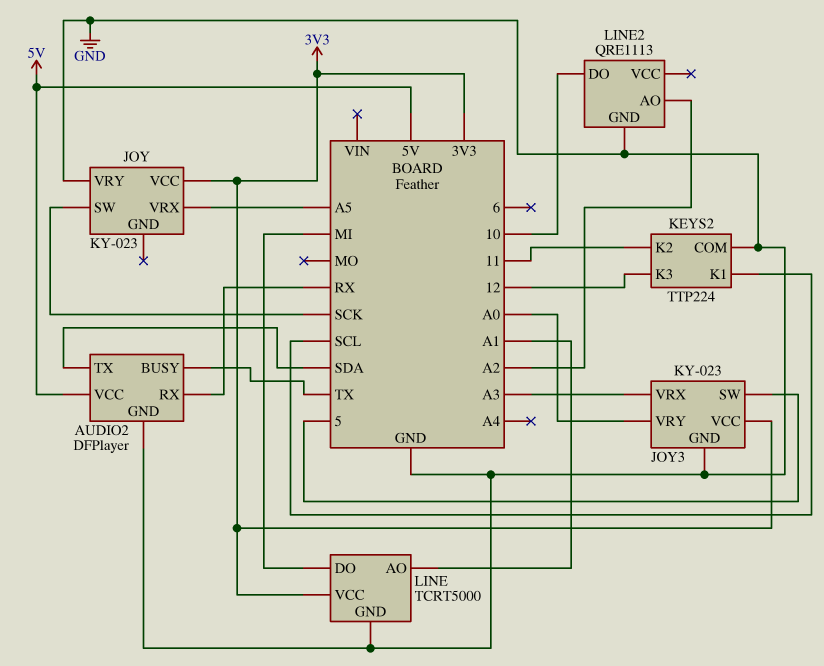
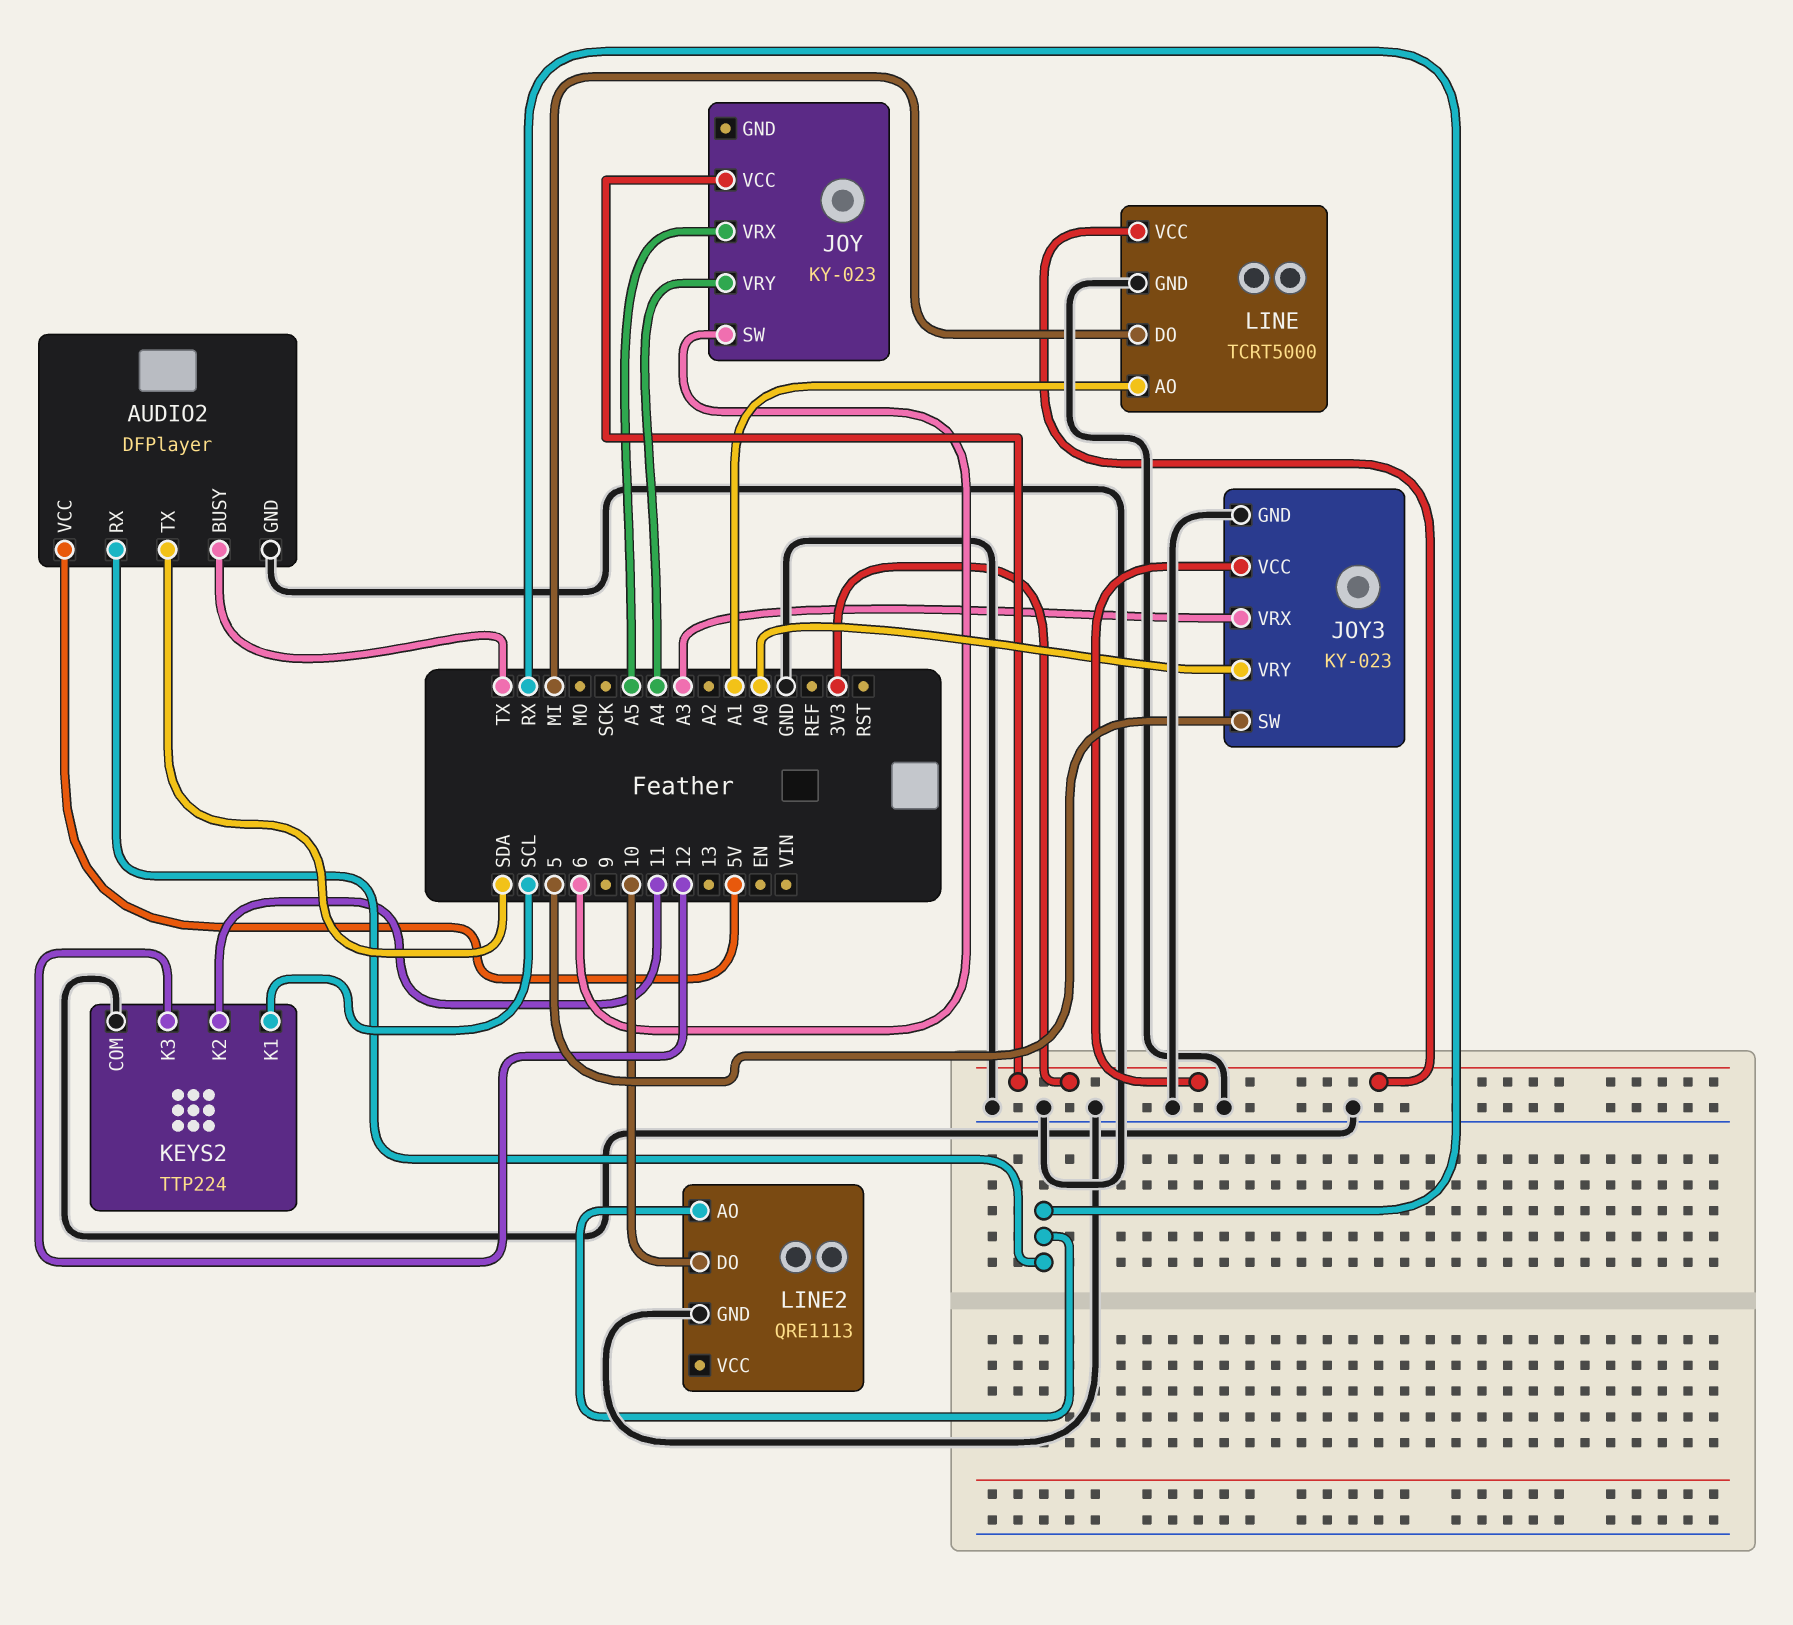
JOY pin SW: SCK -> 6
JOY pin VRY: GND -> A4
LINE2 pin AO: A2 -> RX

